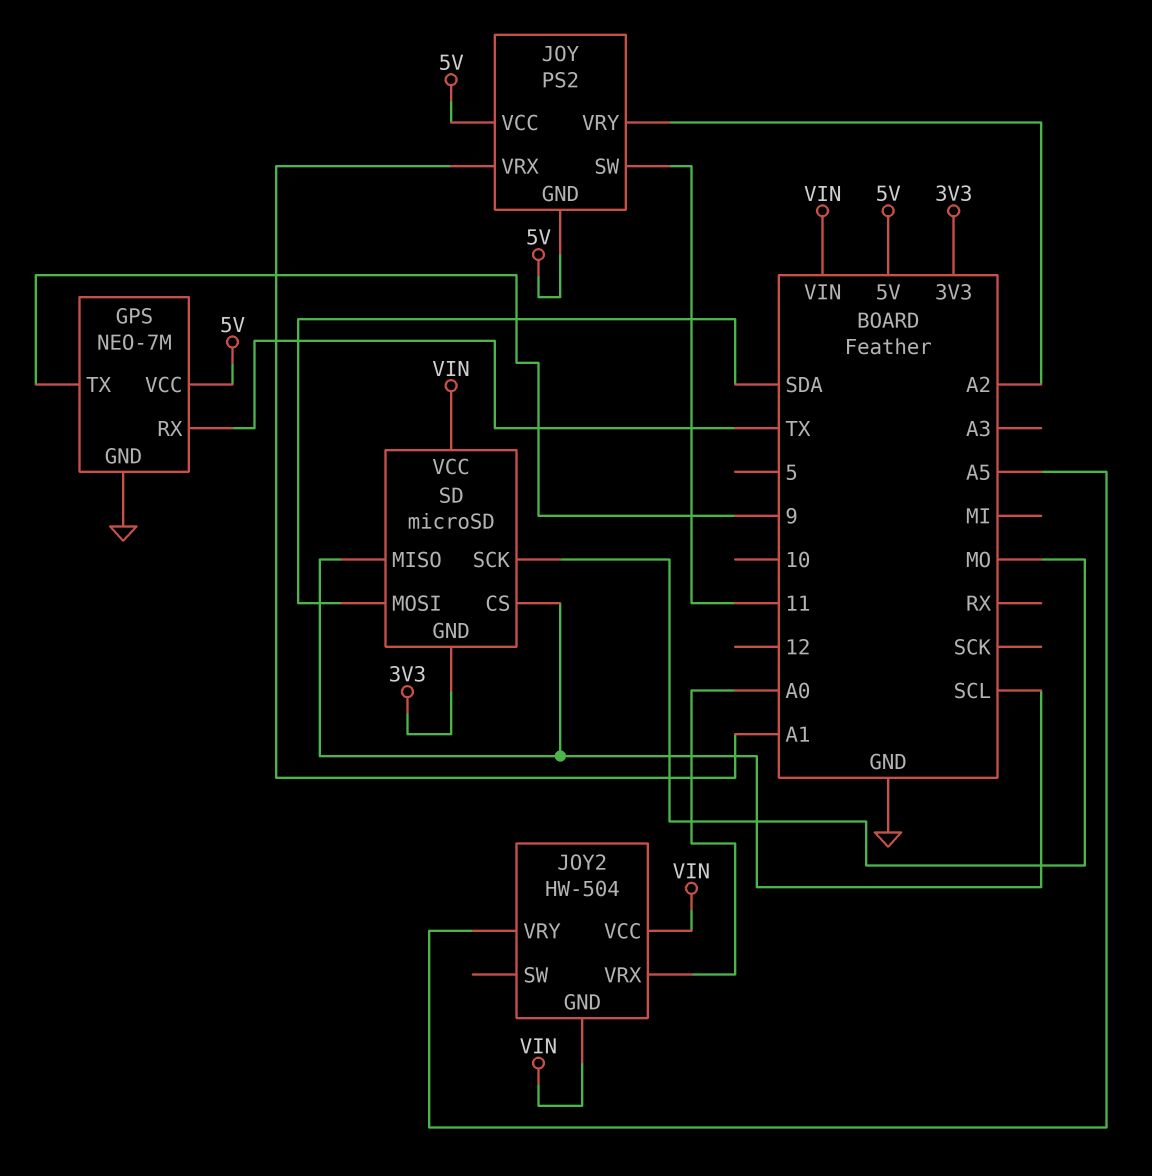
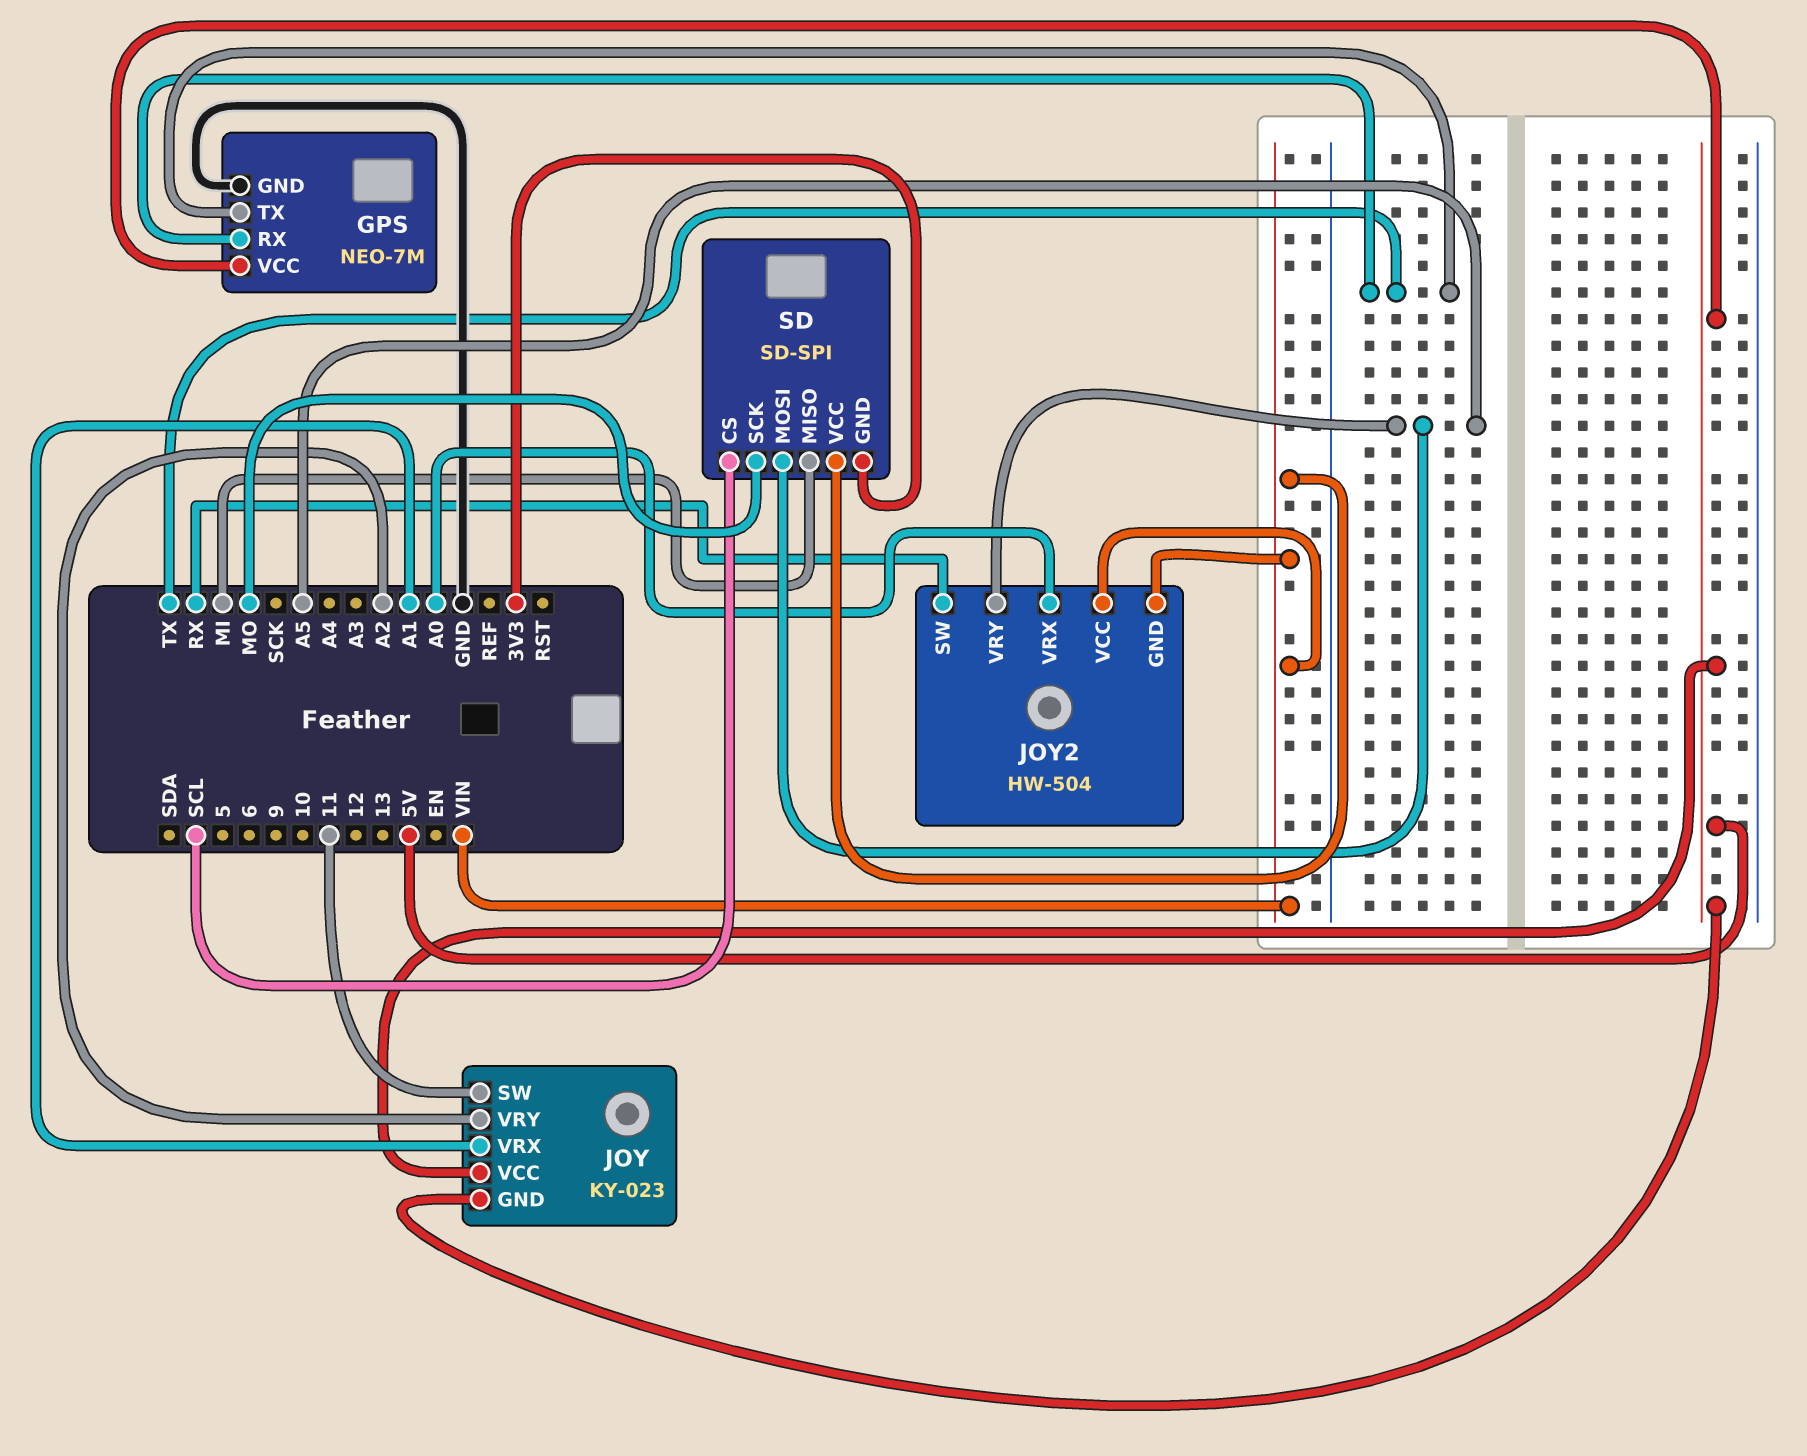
GPS pin TX: 9 -> TX
JOY: PS2 -> KY-023
JOY2 pin SW: none -> RX
SD: microSD -> SD-SPI
SD pin MISO: SCL -> MI
SD pin MOSI: SDA -> A5

